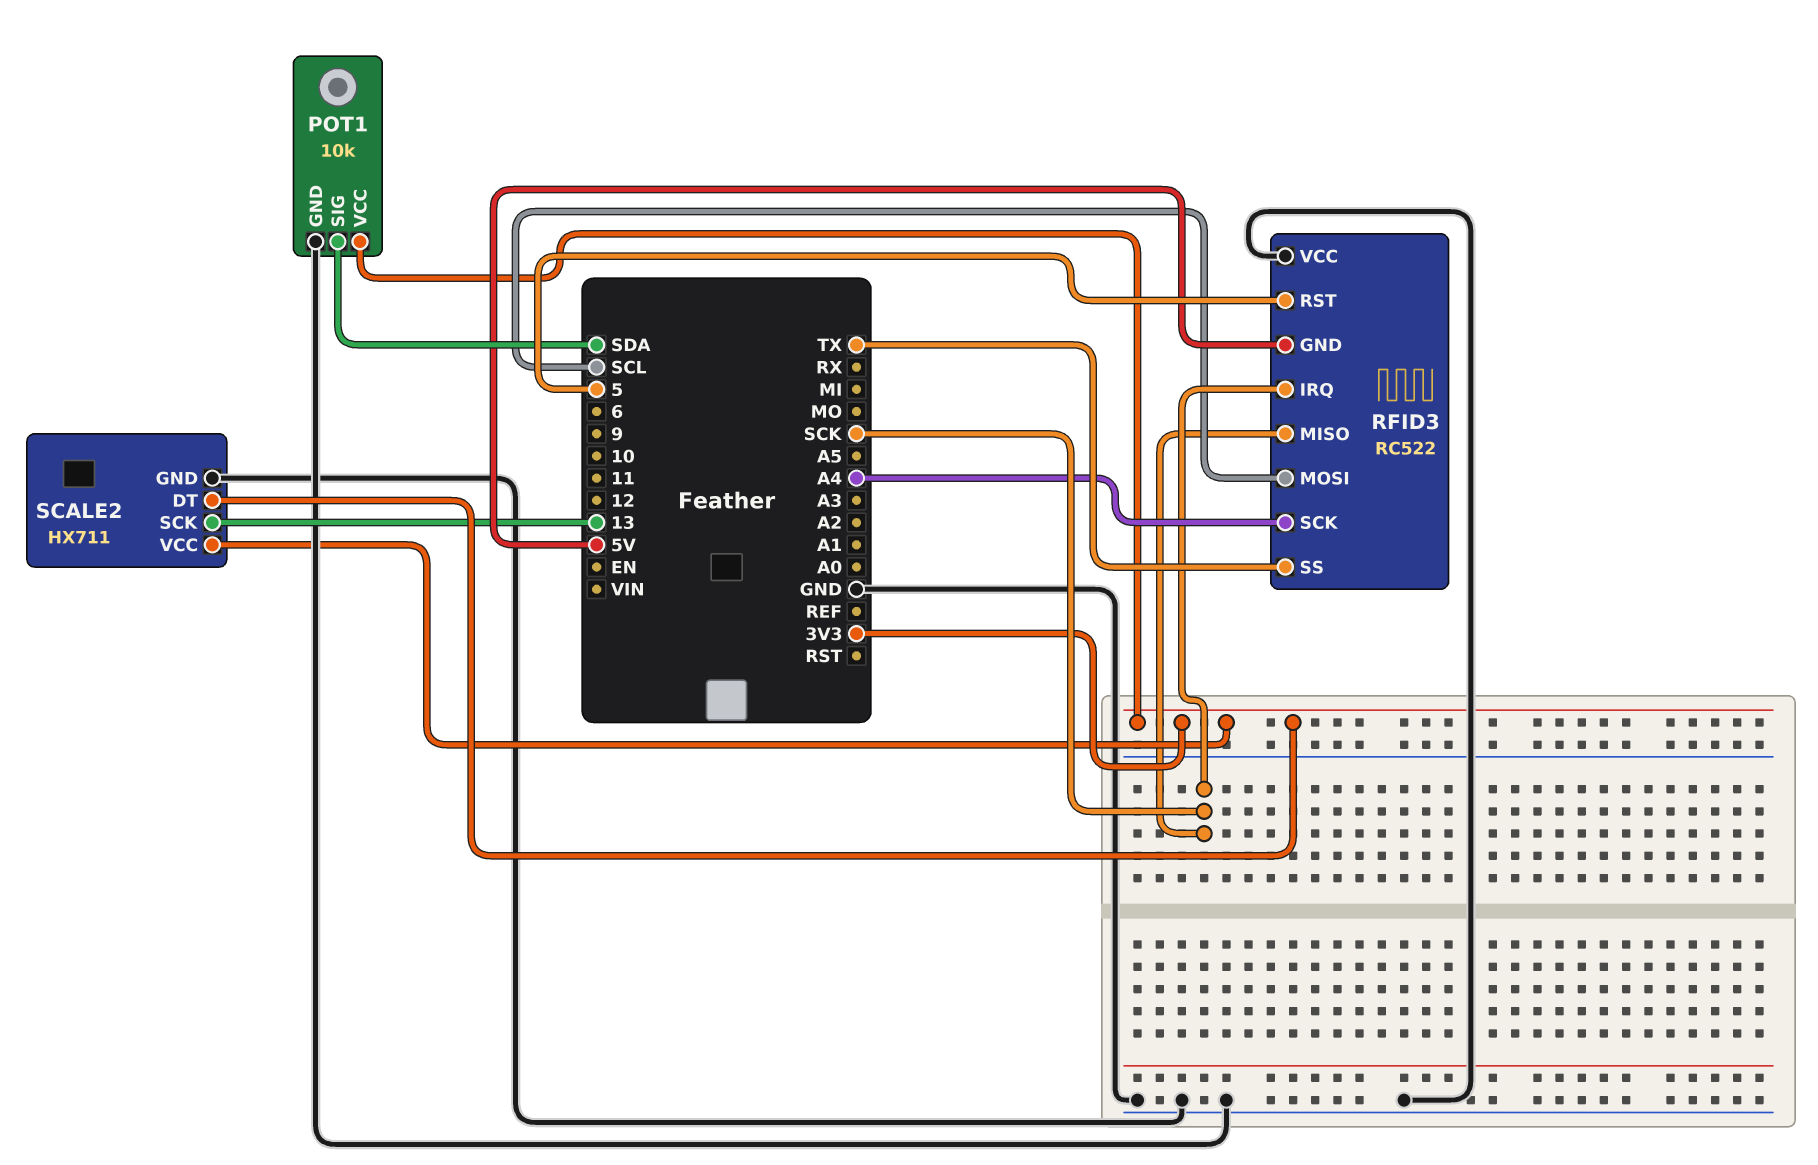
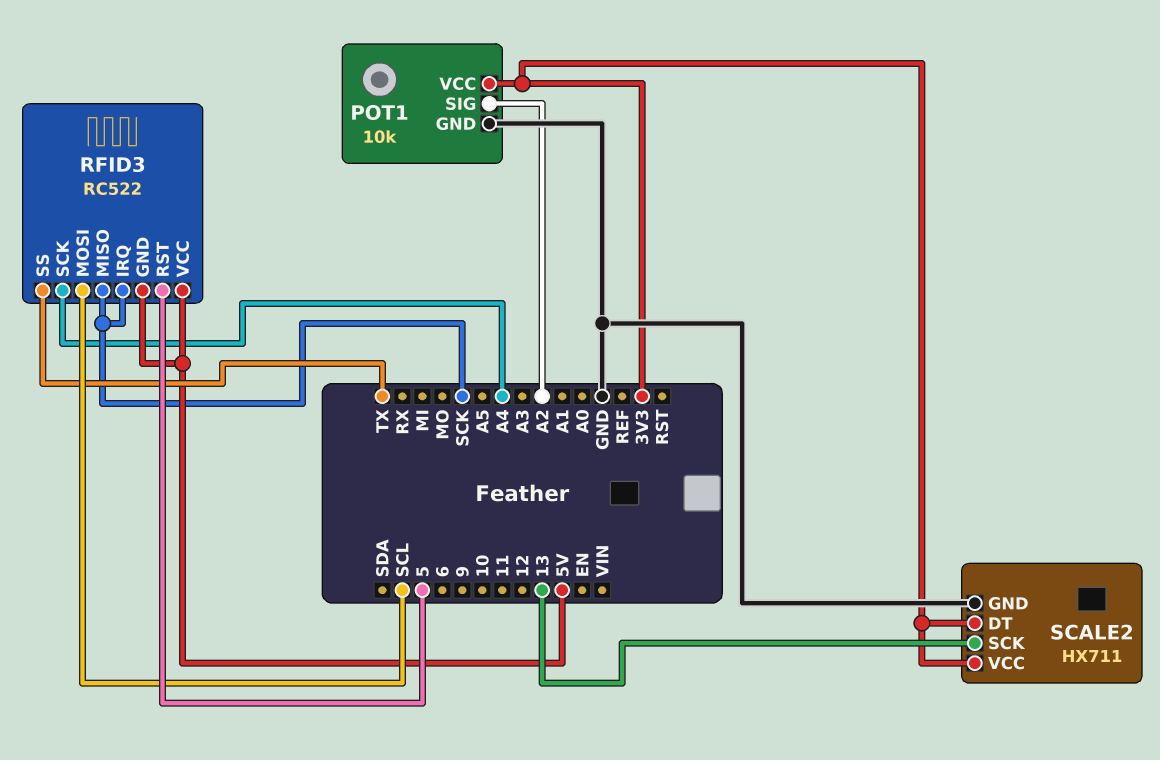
POT1 pin SIG: SDA -> A2
RFID3 pin VCC: GND -> 5V

